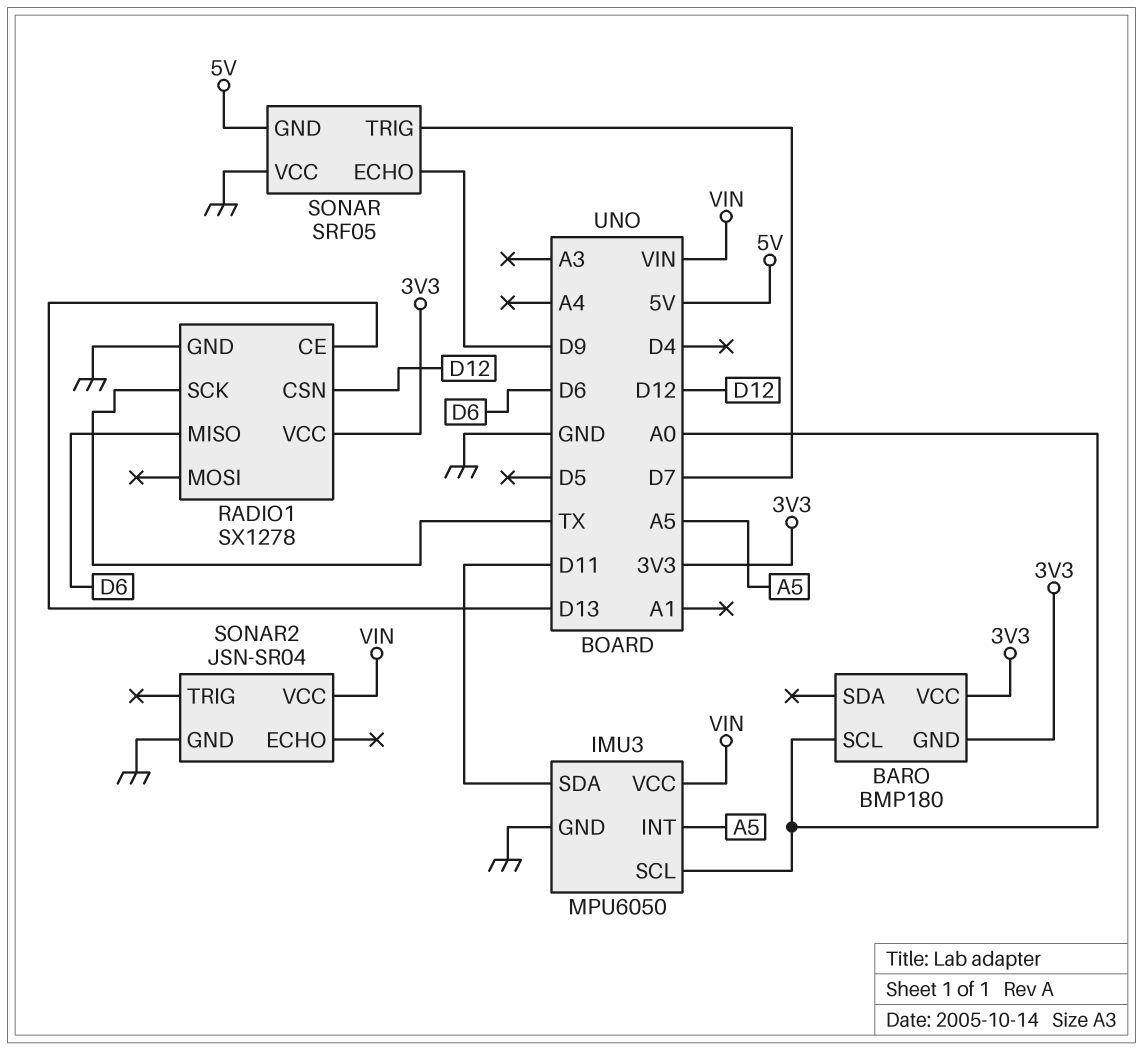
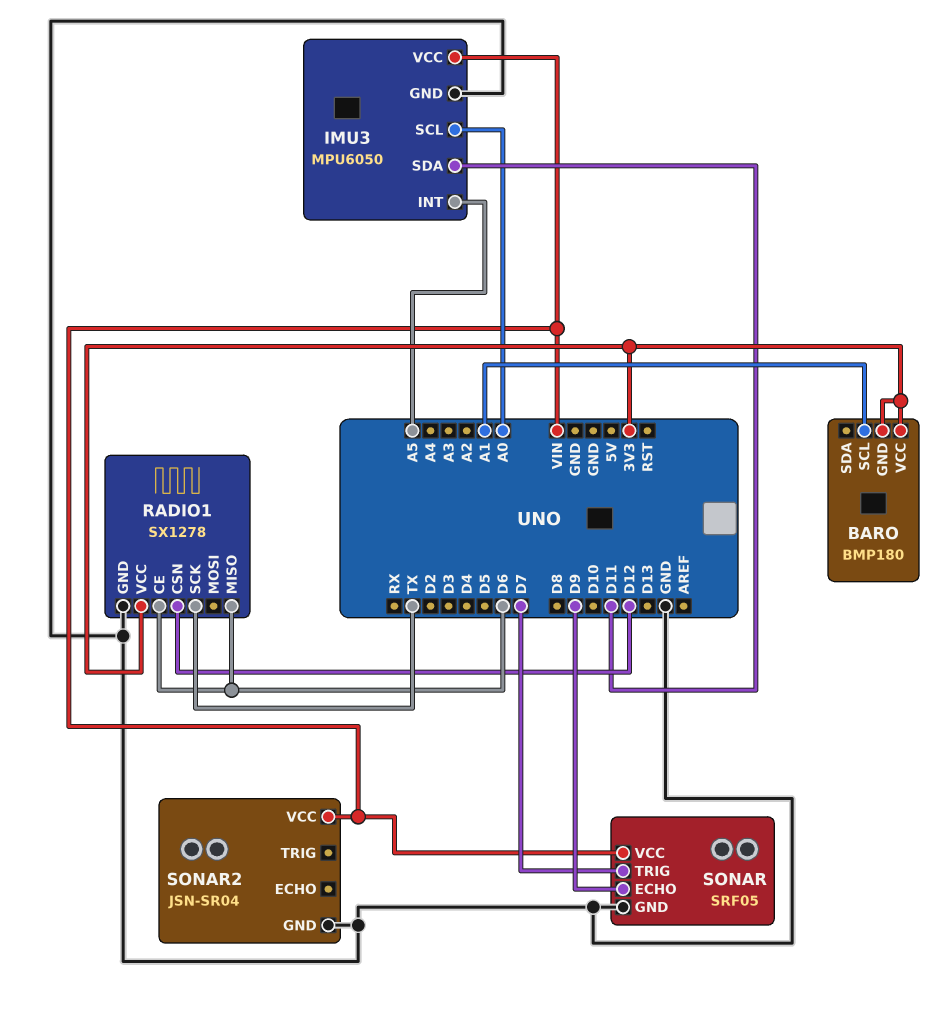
BARO pin SCL: A0 -> A1
RADIO1 pin CE: D13 -> D6
SONAR pin GND: 5V -> GND
SONAR pin VCC: GND -> VIN

